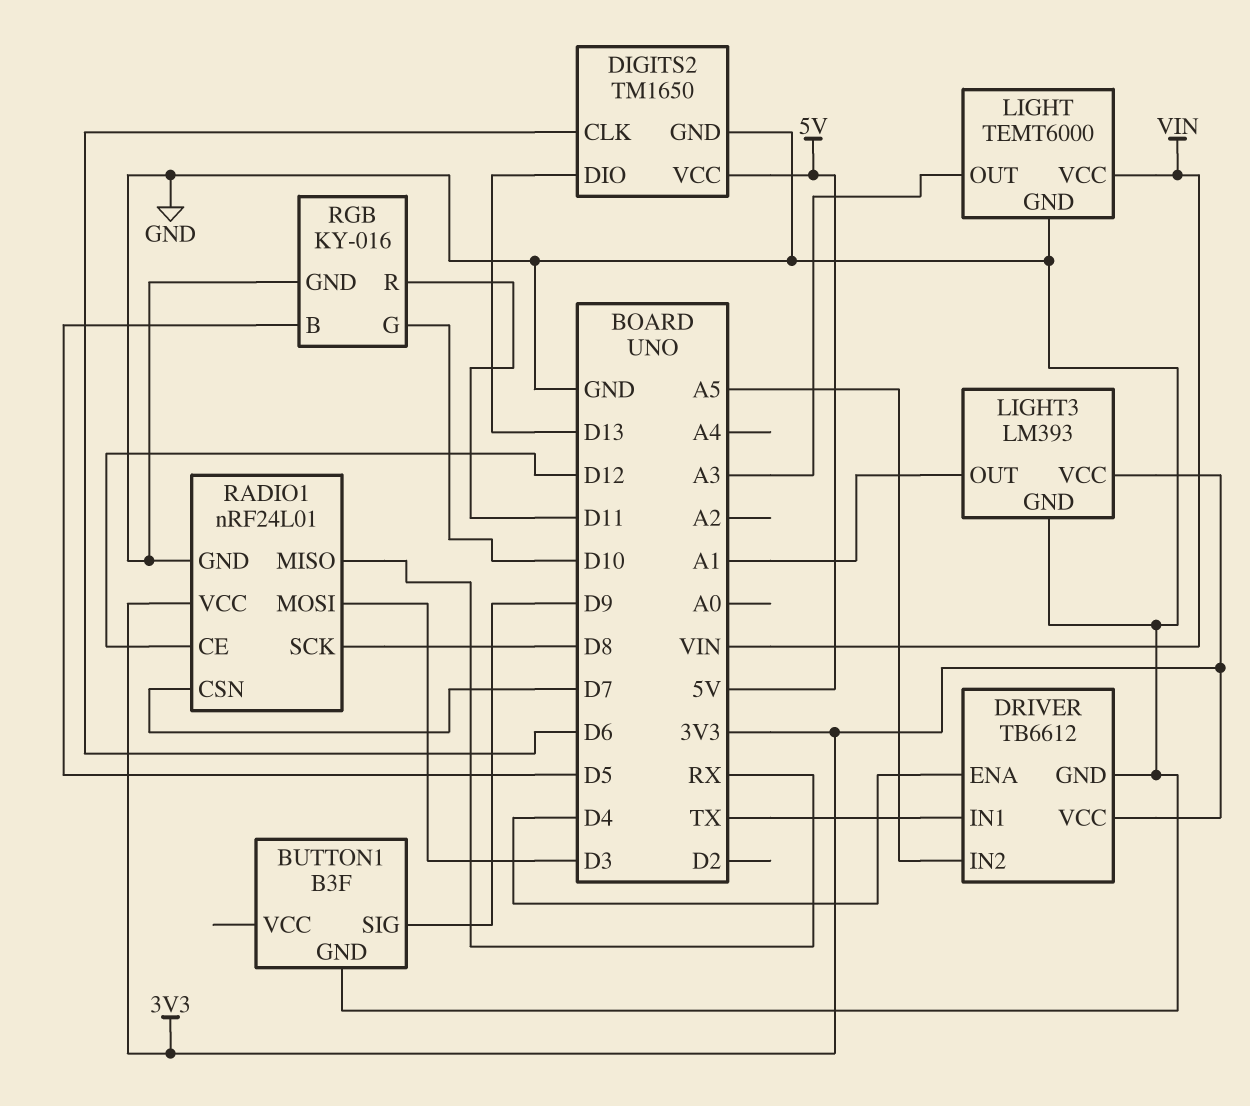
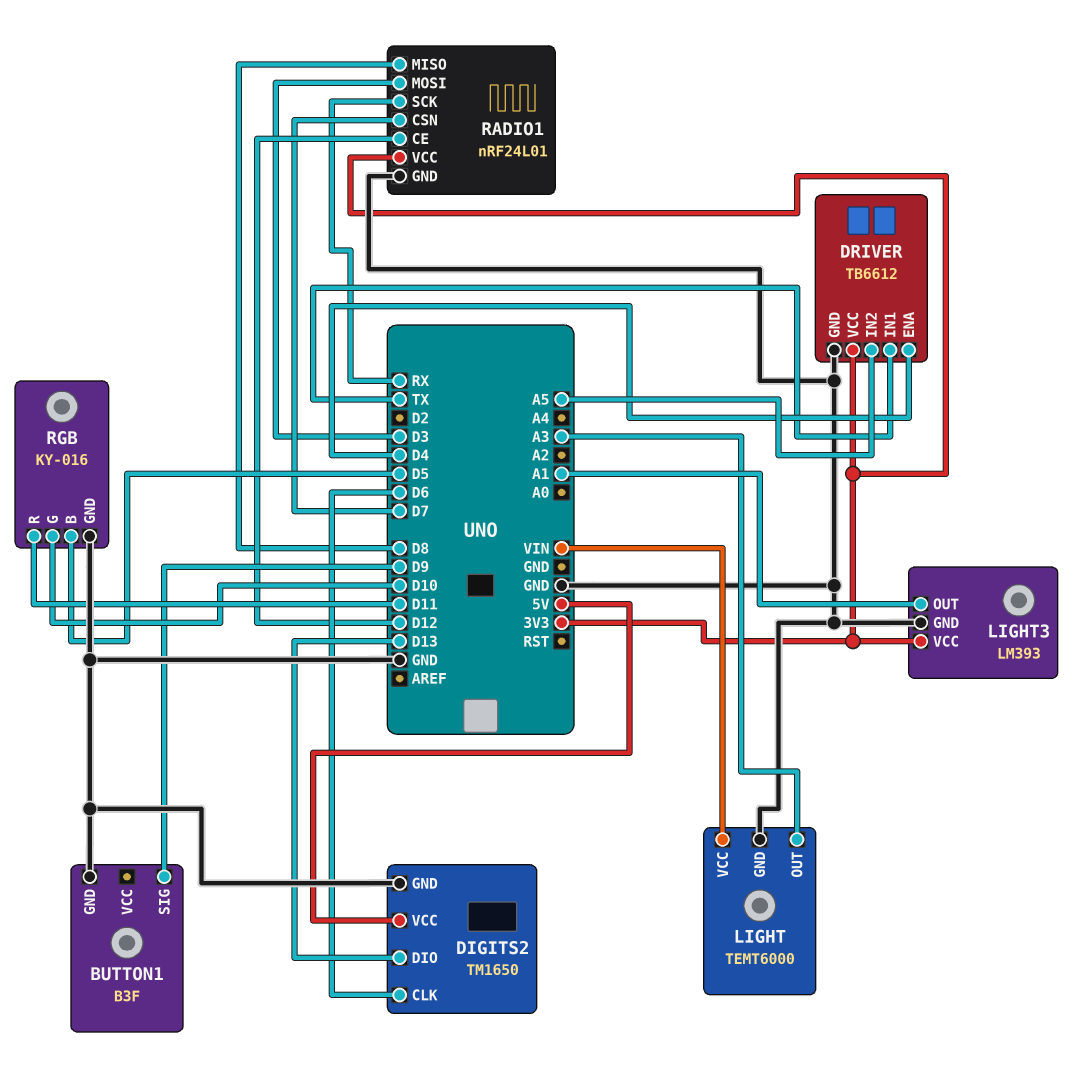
RADIO1 pin MISO: RX -> D8
RADIO1 pin SCK: D8 -> RX

